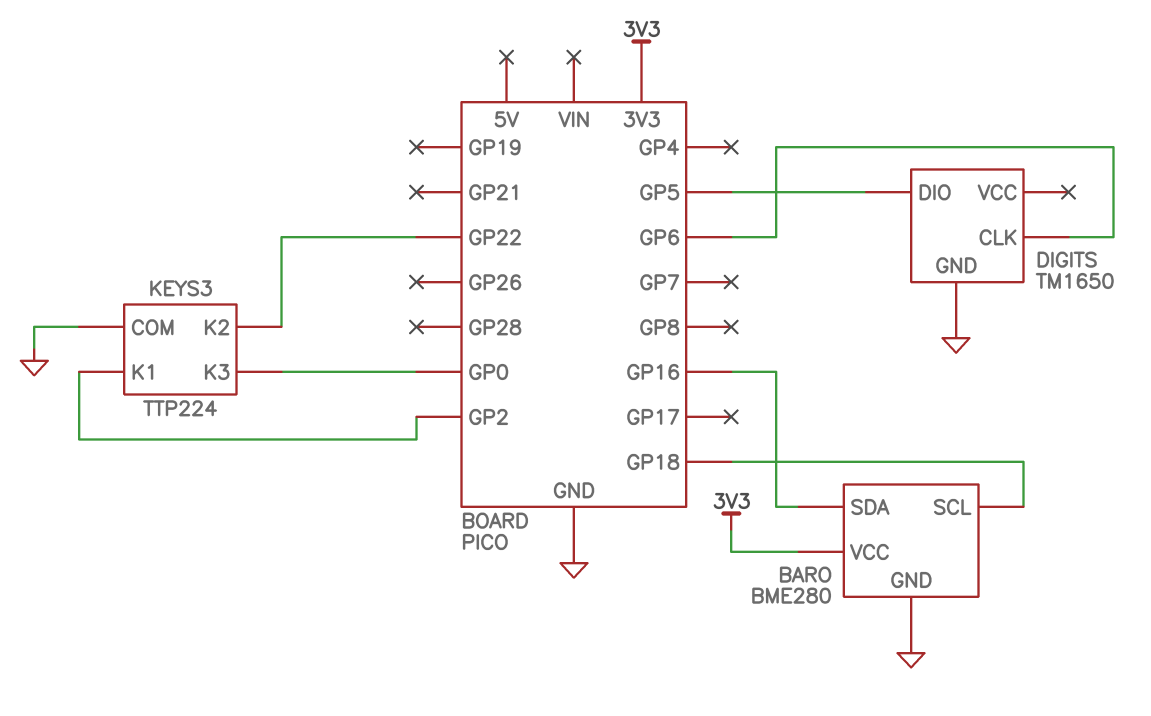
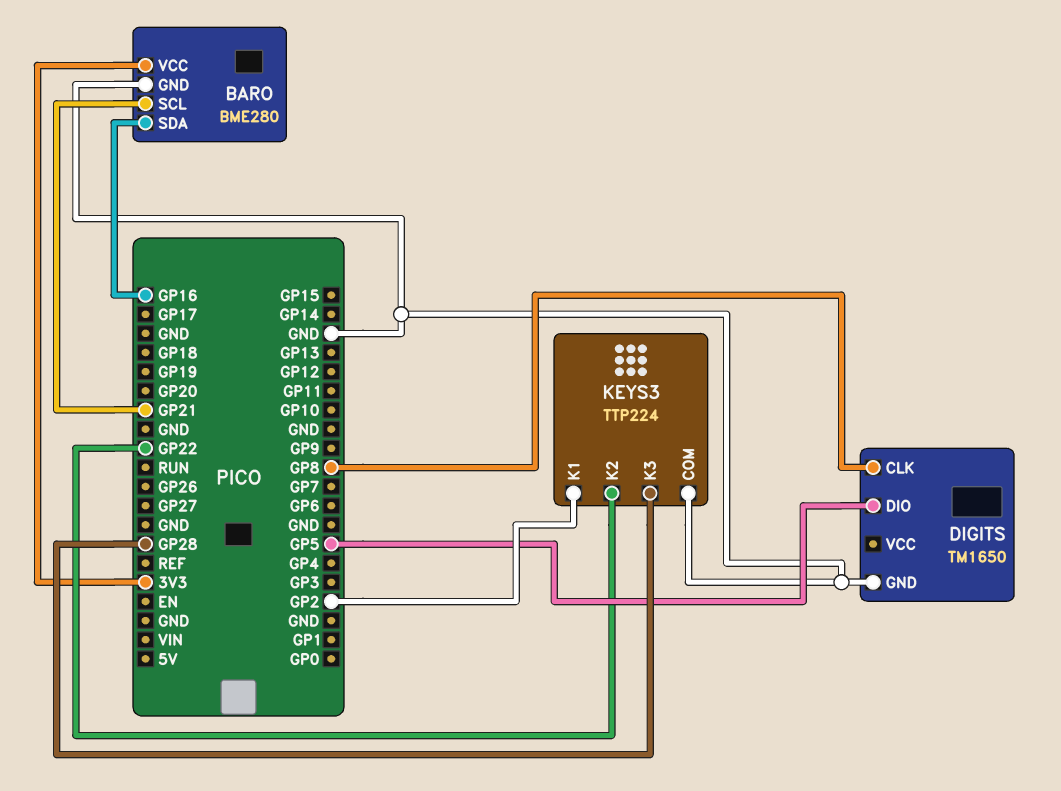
BARO pin SCL: GP18 -> GP21
DIGITS pin CLK: GP6 -> GP8
KEYS3 pin K3: GP0 -> GP28

